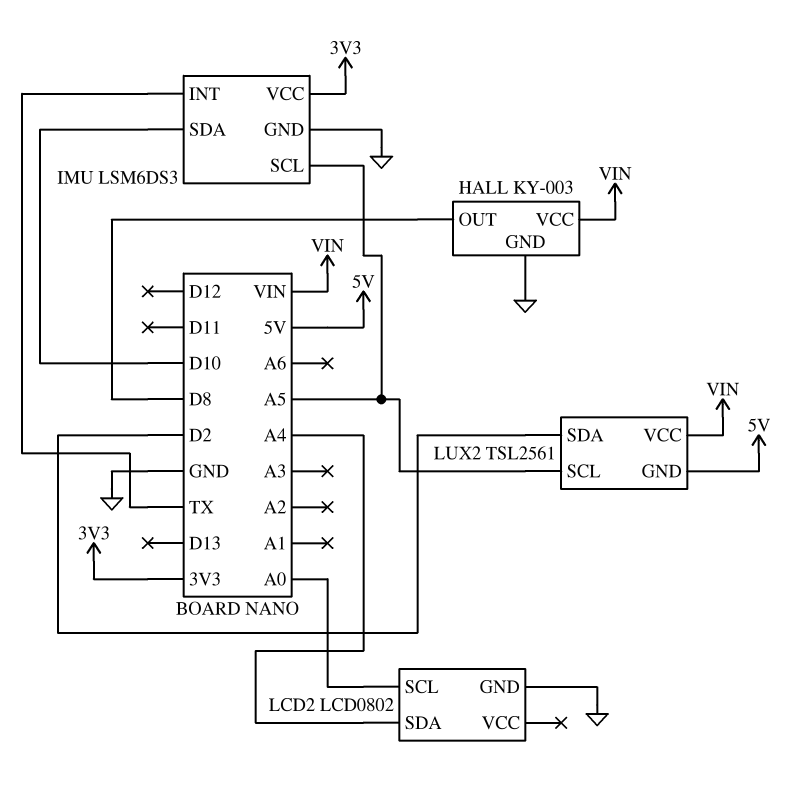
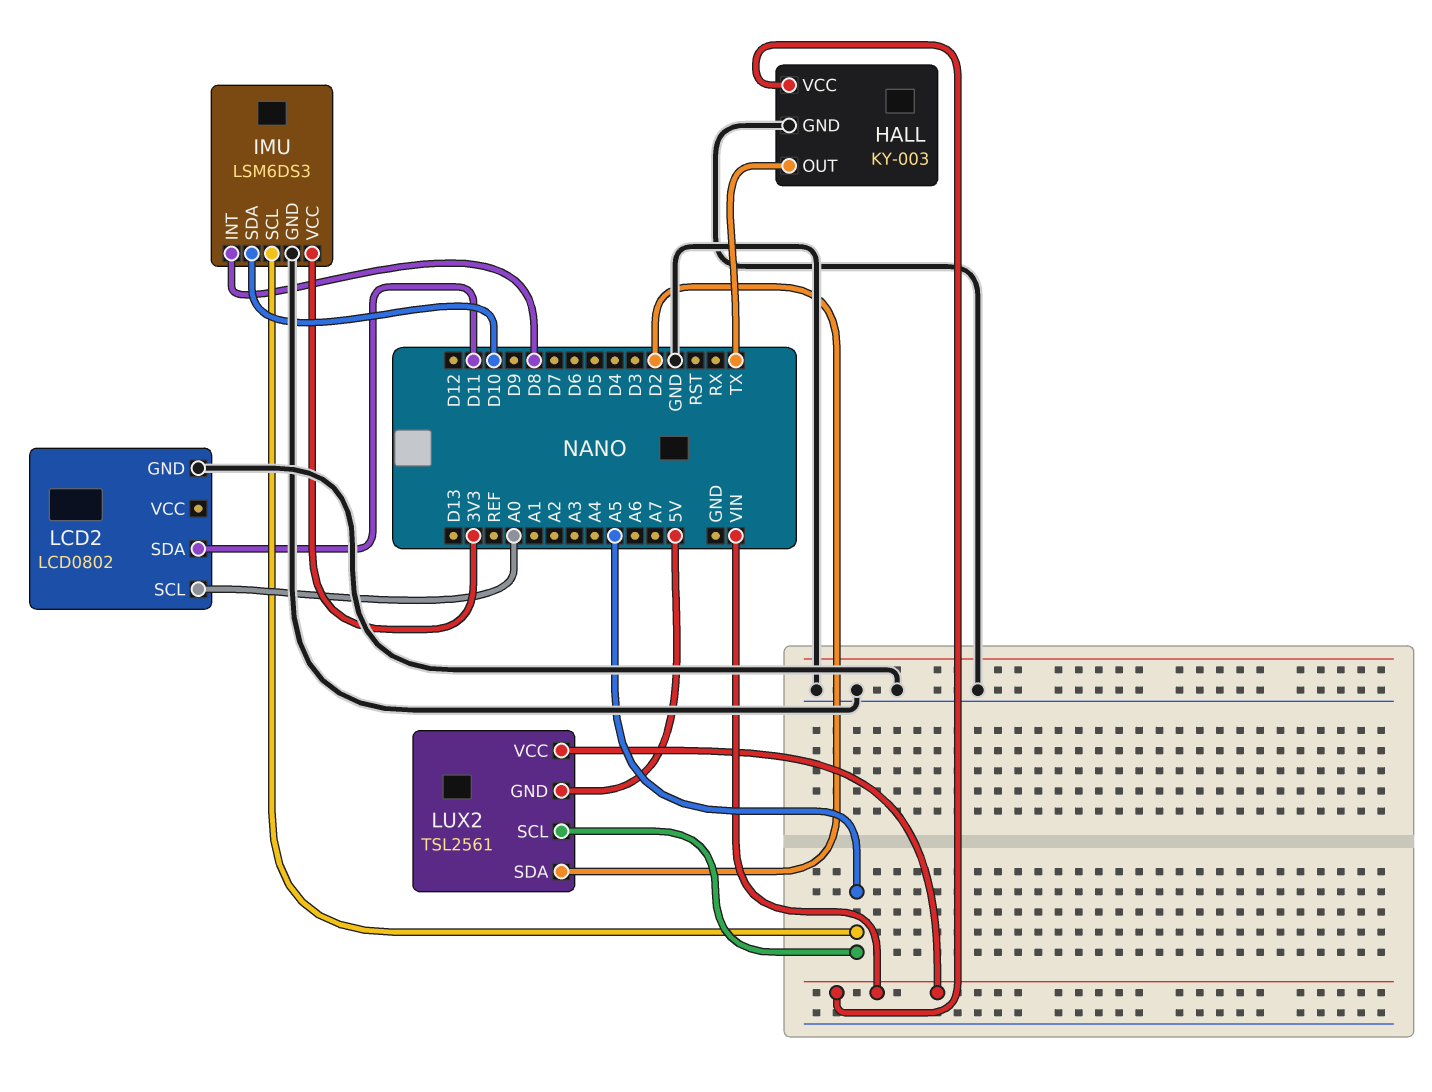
HALL pin OUT: D8 -> TX
IMU pin INT: TX -> D8
LCD2 pin SDA: A4 -> D11

